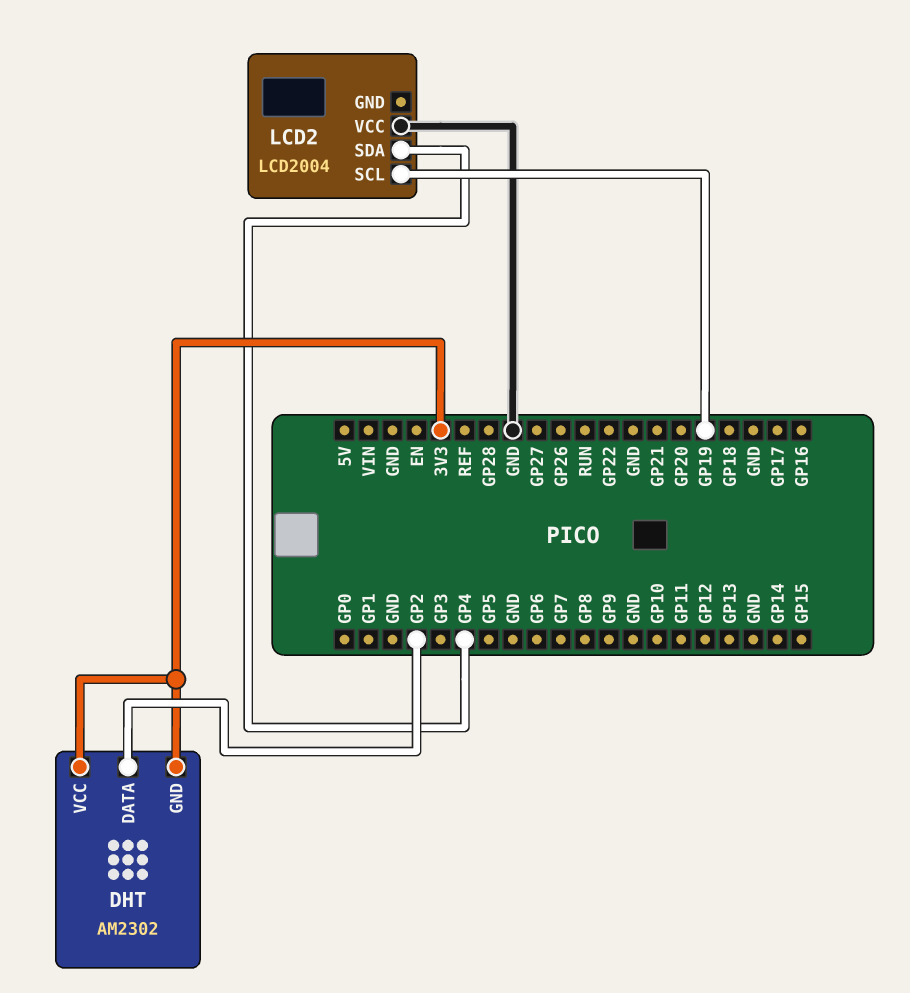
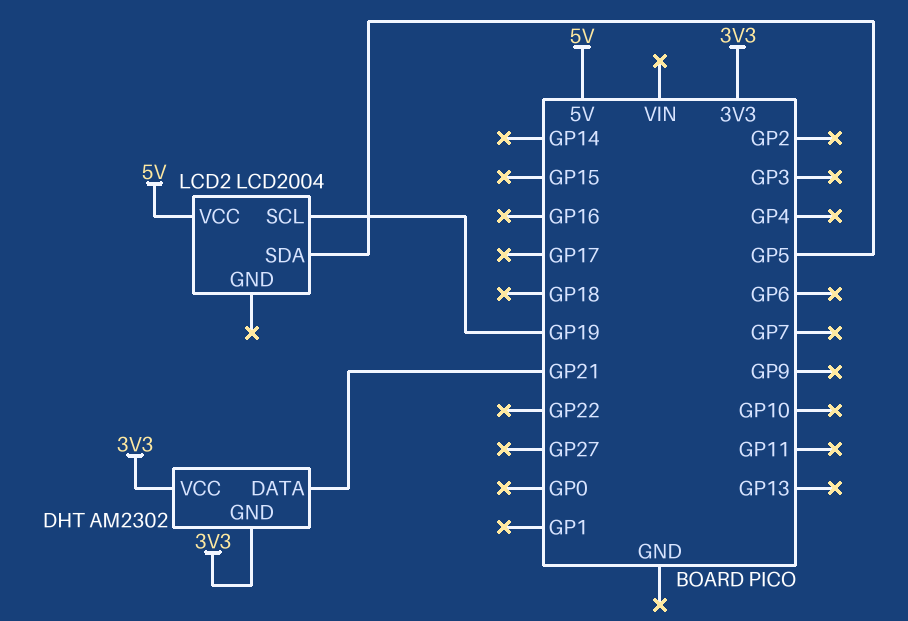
DHT pin DATA: GP2 -> GP21
LCD2 pin SDA: GP4 -> GP5
LCD2 pin VCC: GND -> 5V

